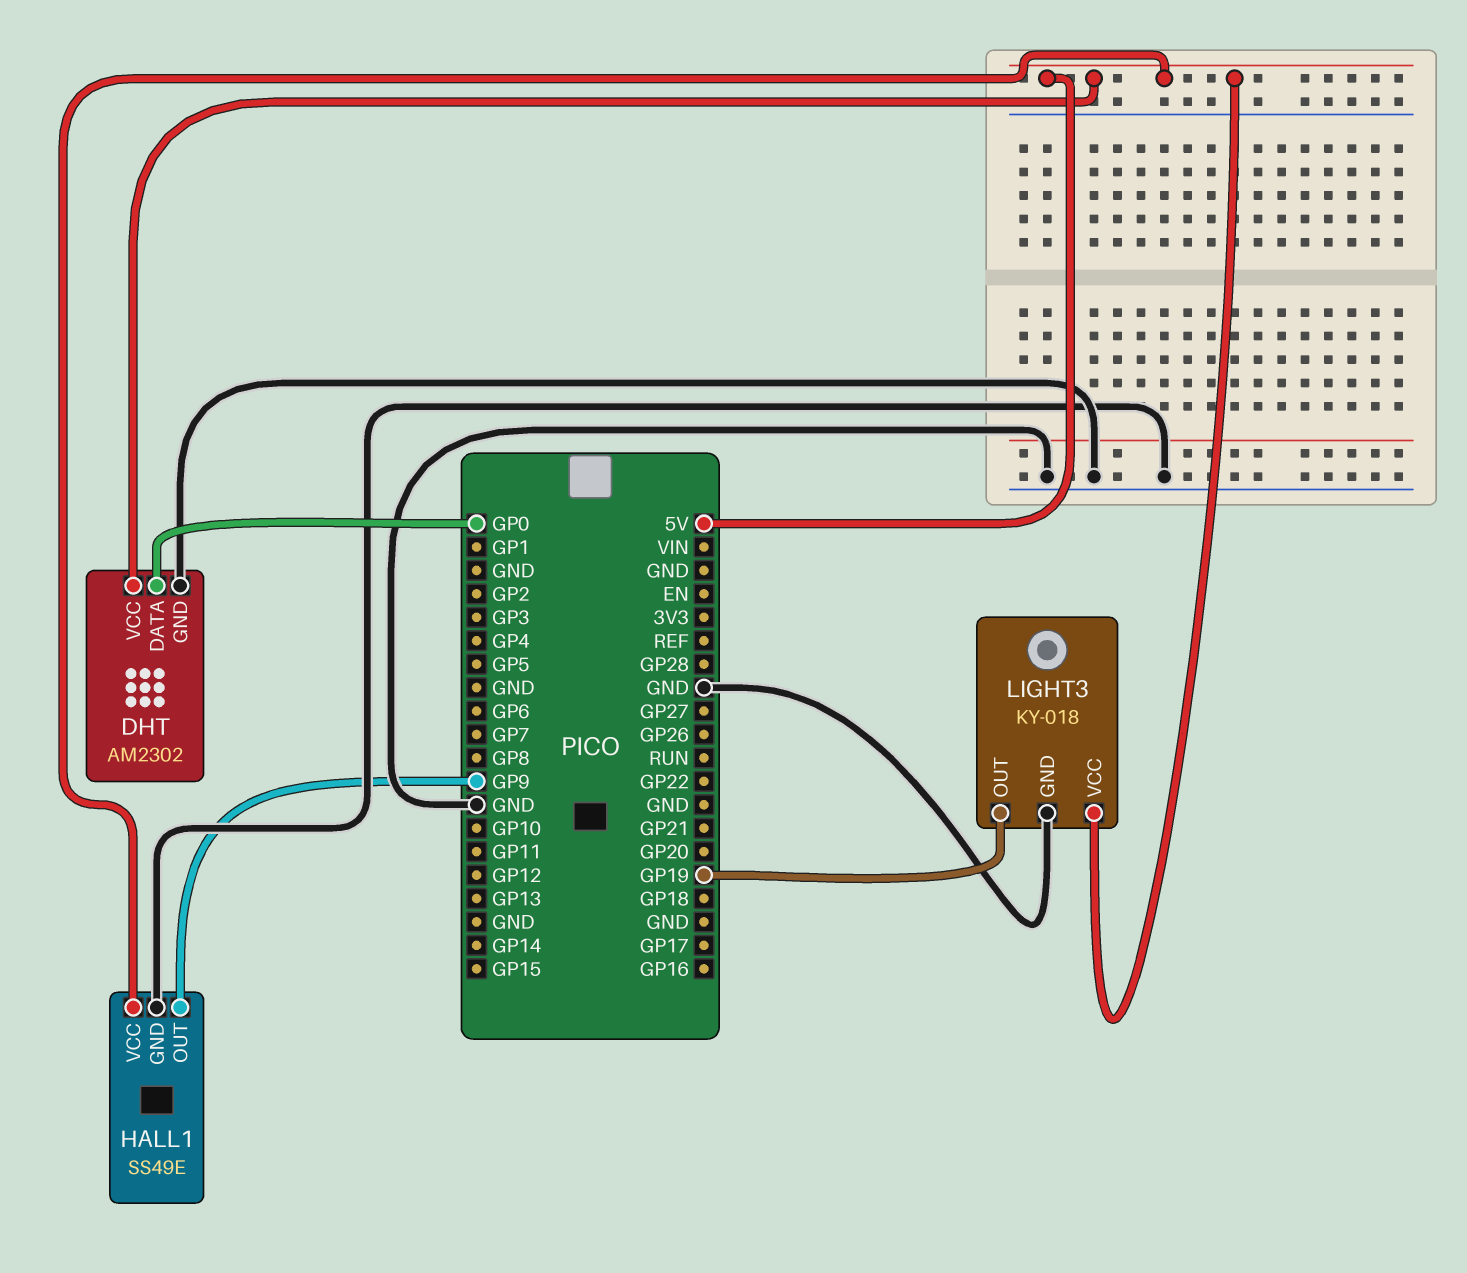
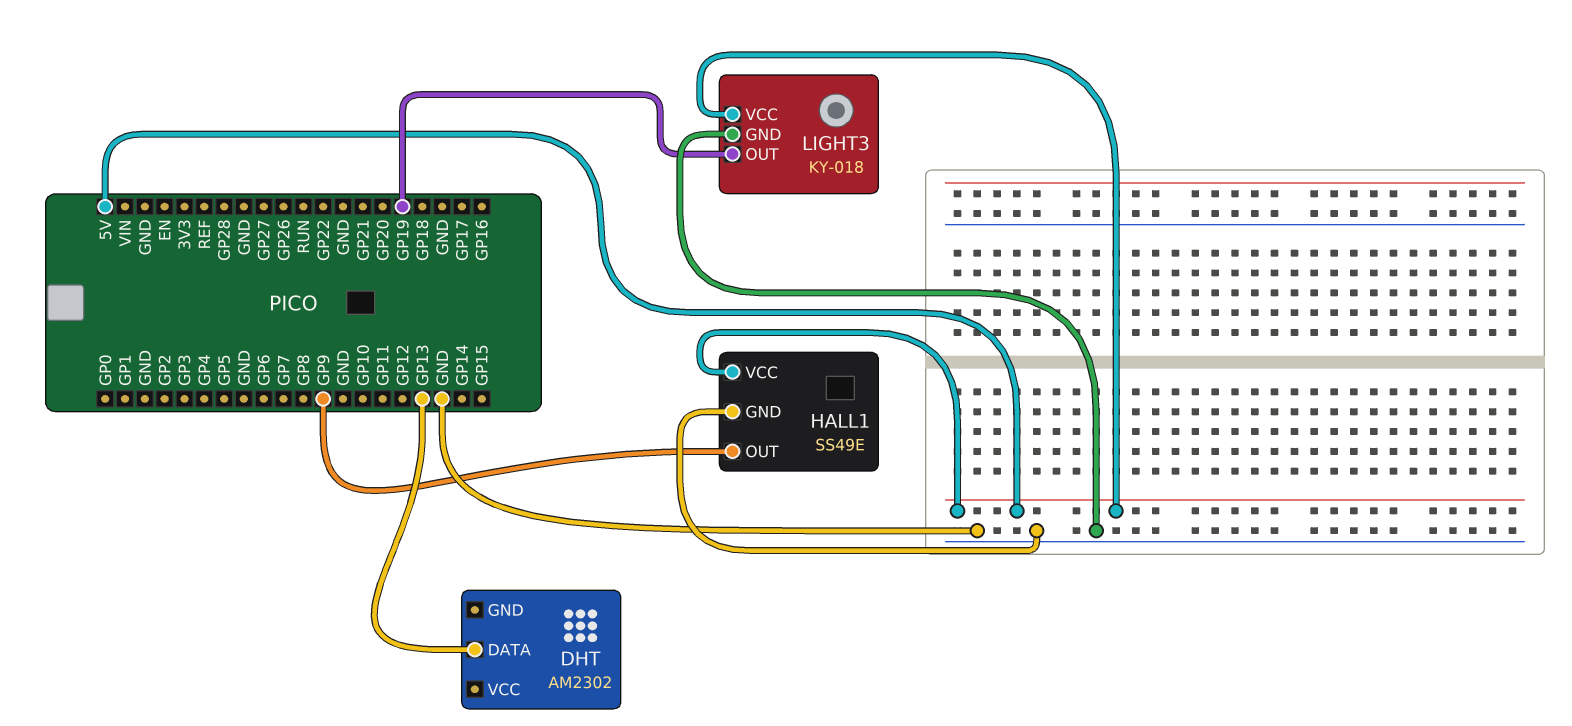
DHT pin DATA: GP0 -> GP13
DHT pin GND: GND -> none
DHT pin VCC: 5V -> none

